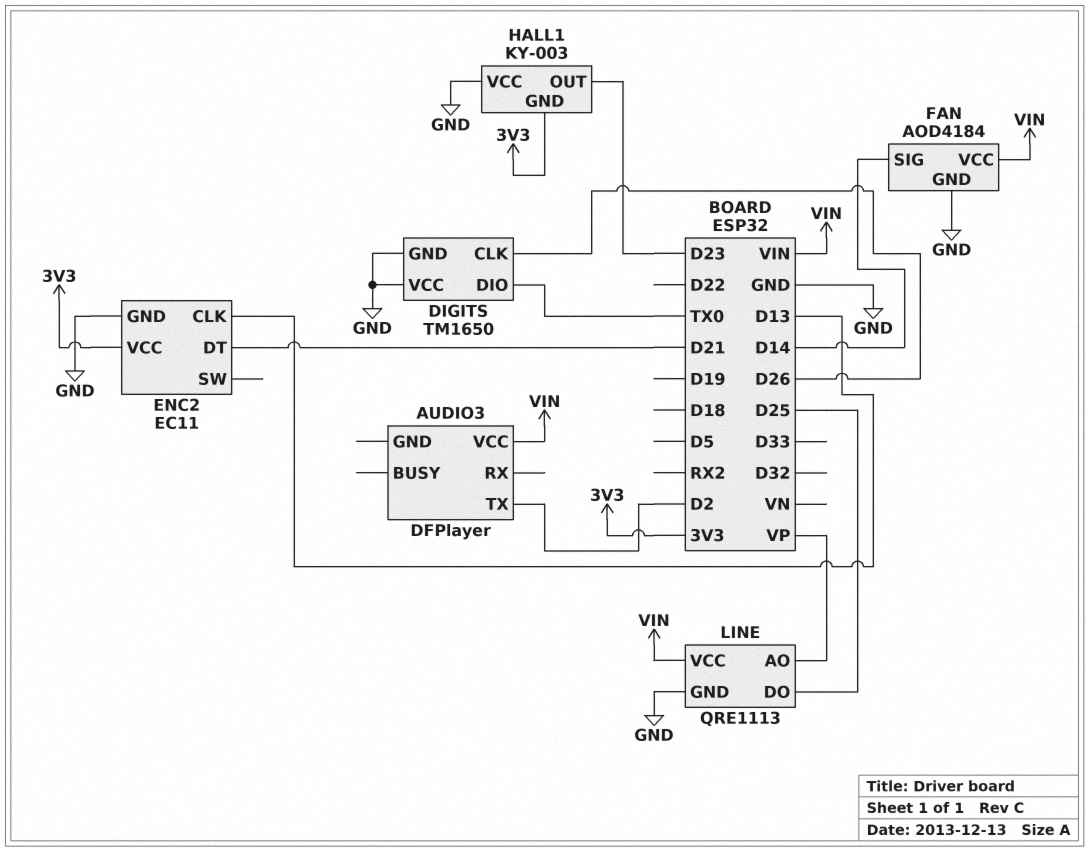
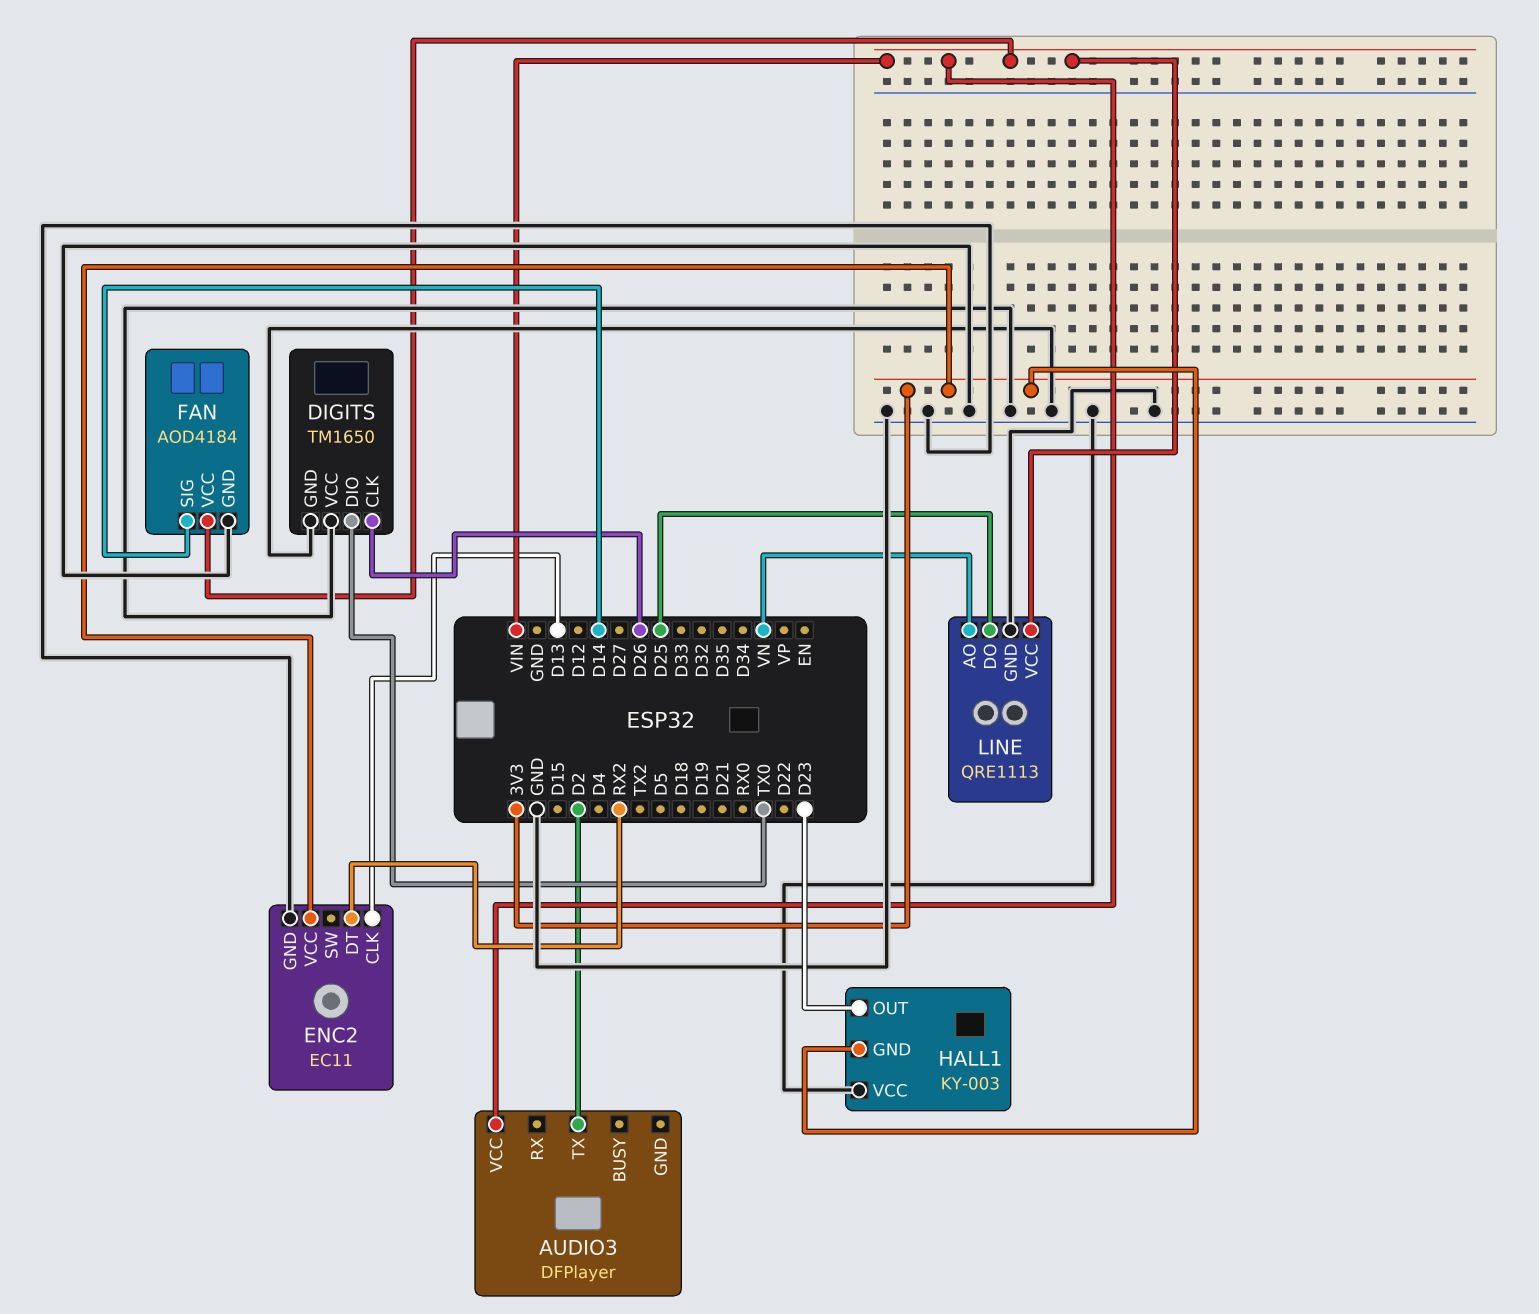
ENC2 pin DT: D21 -> RX2
LINE pin AO: VP -> VN

